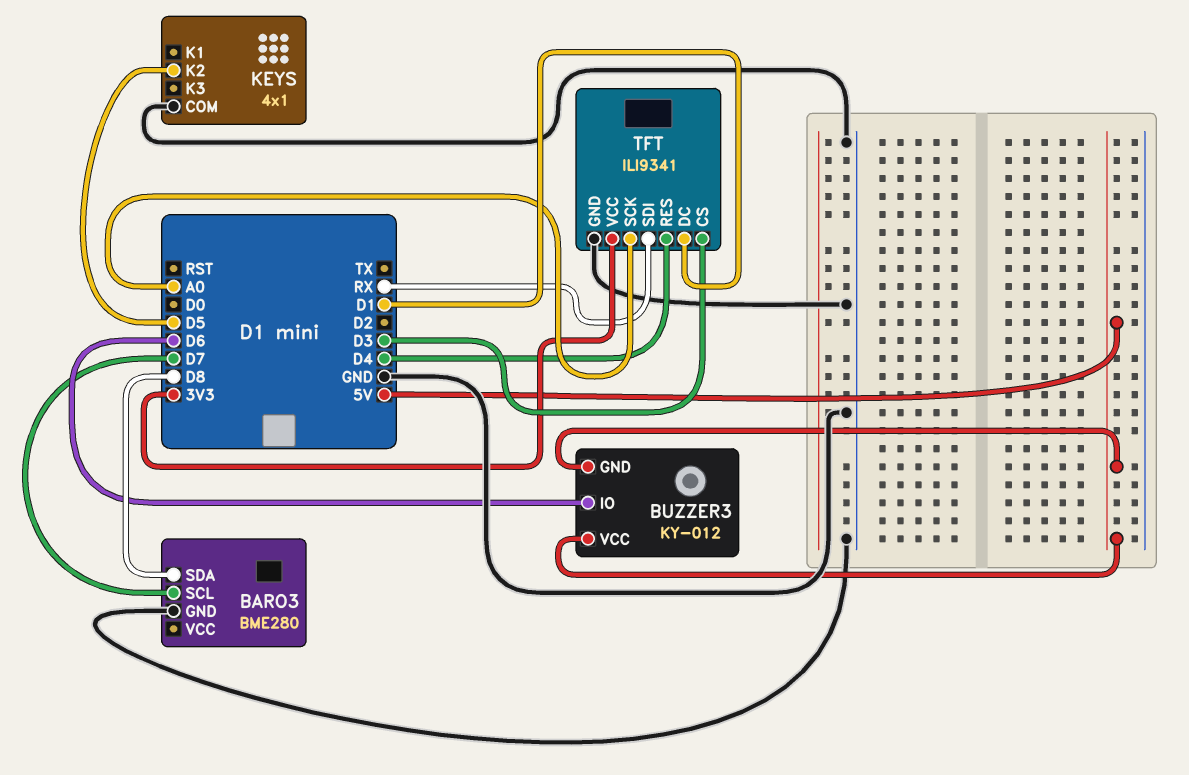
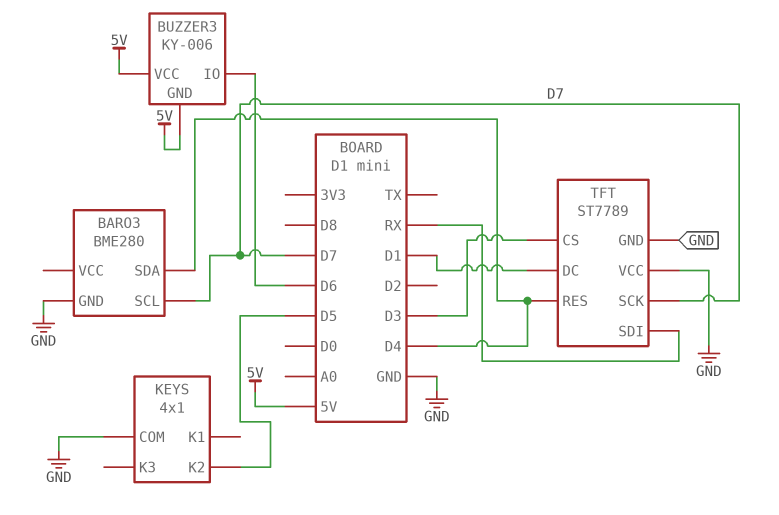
BARO3 pin SDA: D8 -> D4
BUZZER3: KY-012 -> KY-006
TFT: ILI9341 -> ST7789
TFT pin SCK: A0 -> D7
TFT pin VCC: 3V3 -> GND

